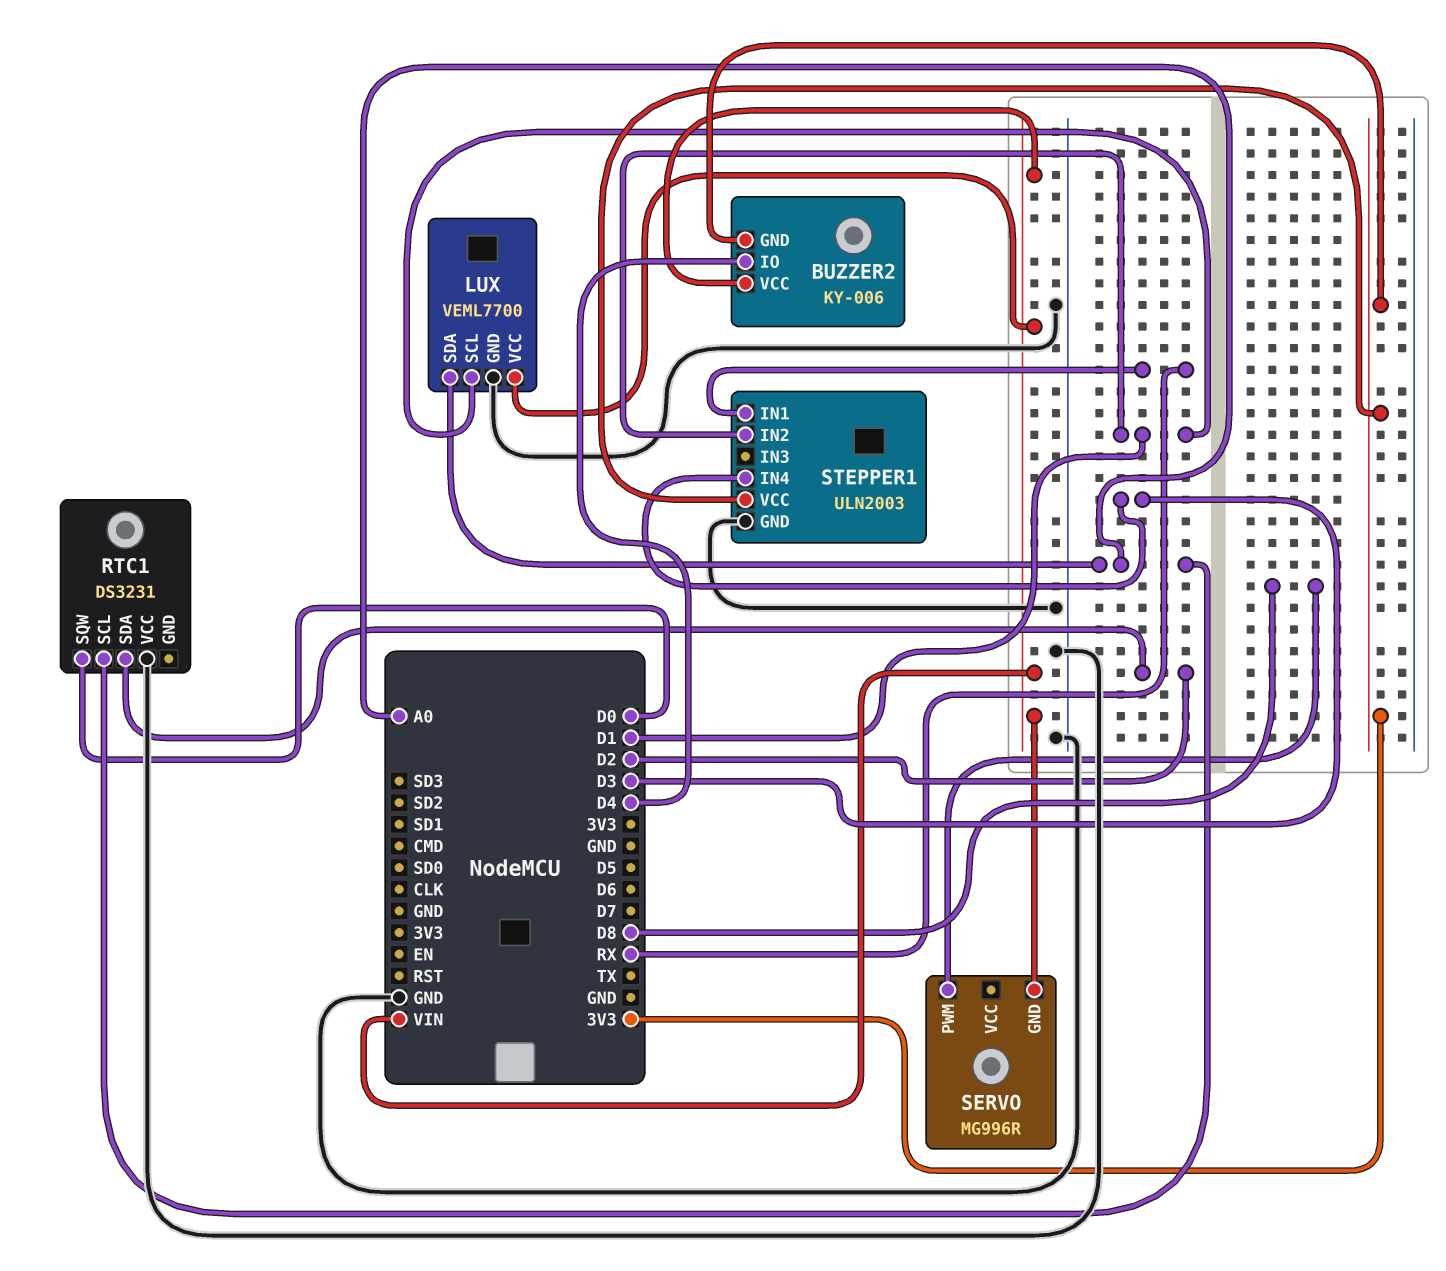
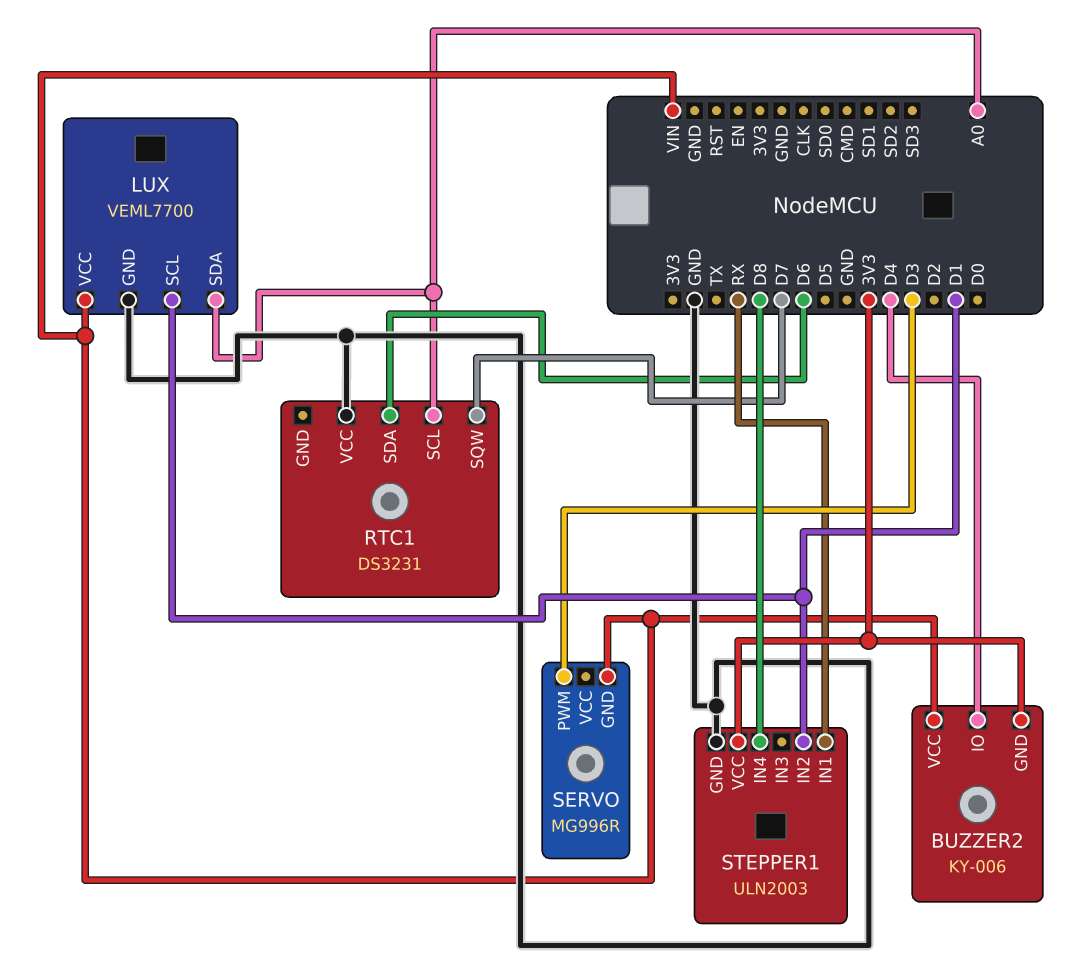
RTC1 pin SDA: D2 -> D6
RTC1 pin SQW: D0 -> D7
SERVO pin PWM: D8 -> D3
STEPPER1 pin IN4: D3 -> D8

